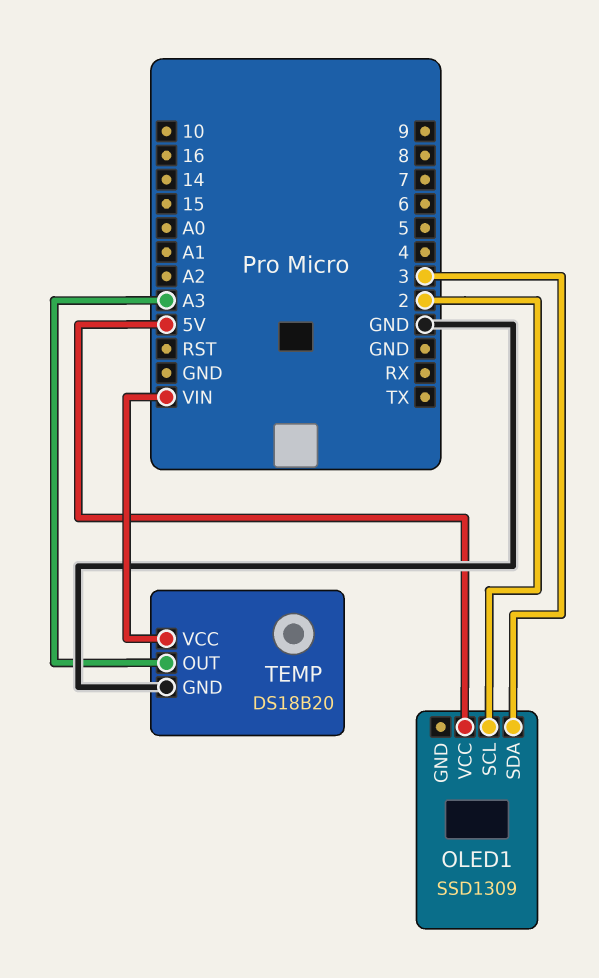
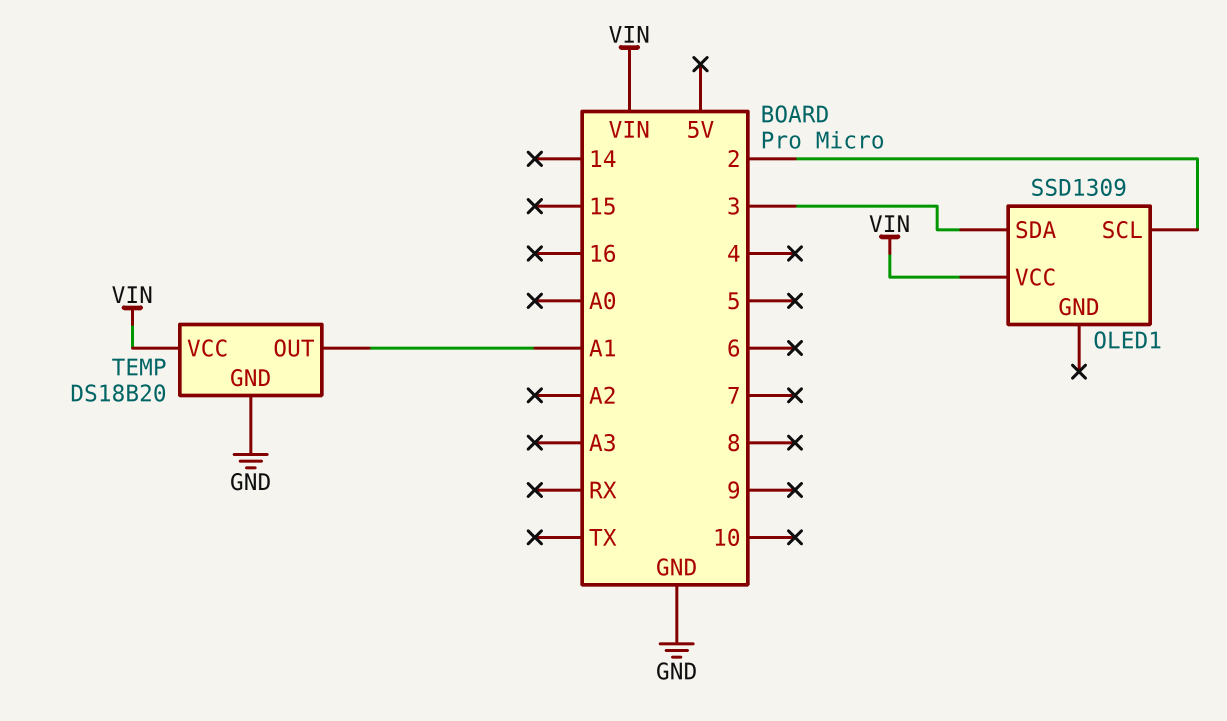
OLED1 pin VCC: 5V -> VIN
TEMP pin OUT: A3 -> A1

